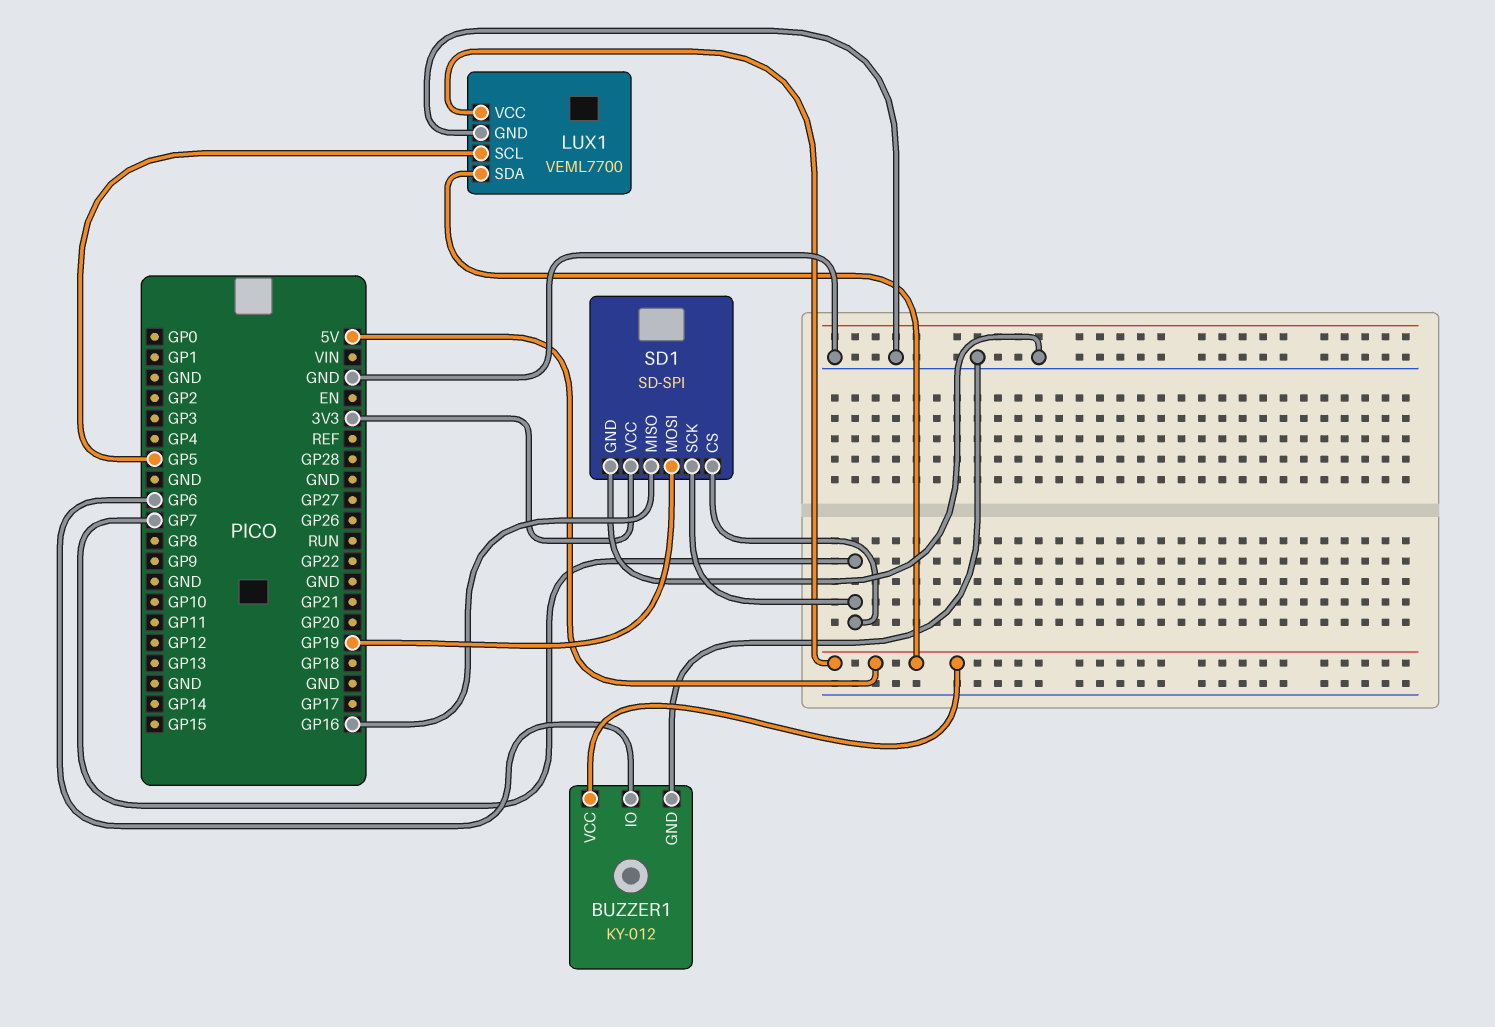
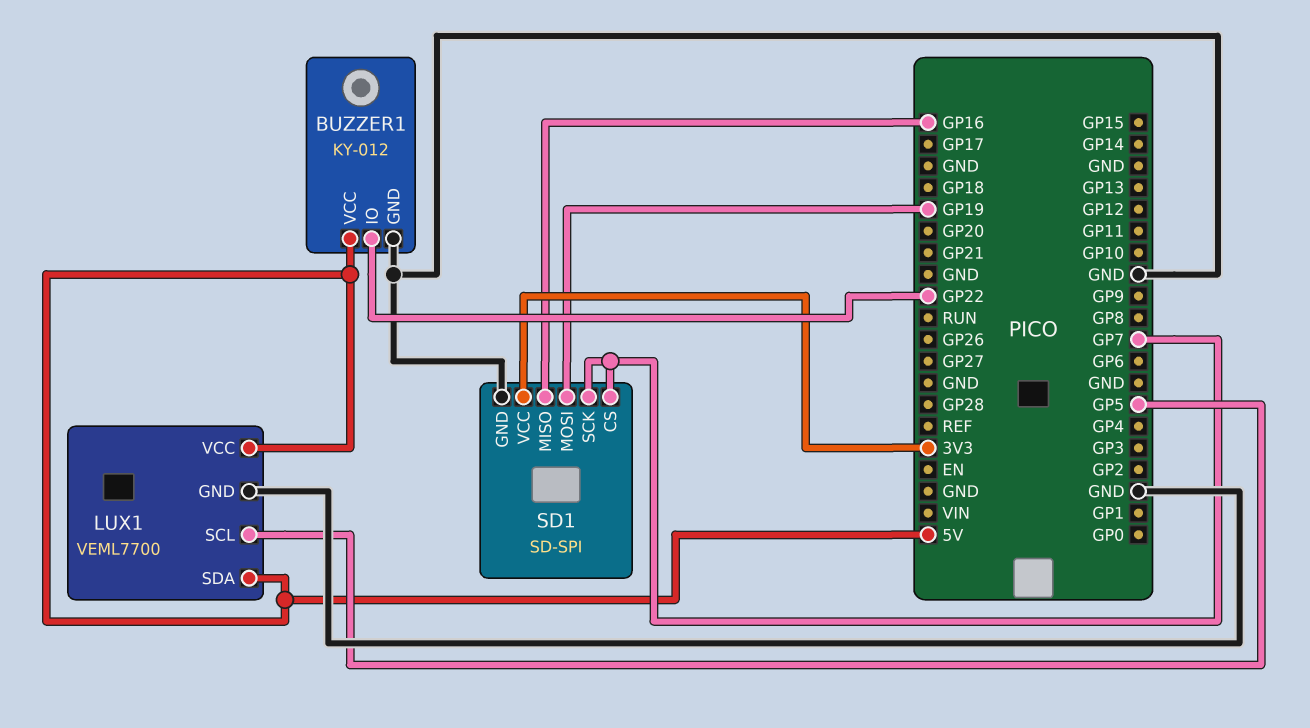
BUZZER1 pin IO: GP6 -> GP22

